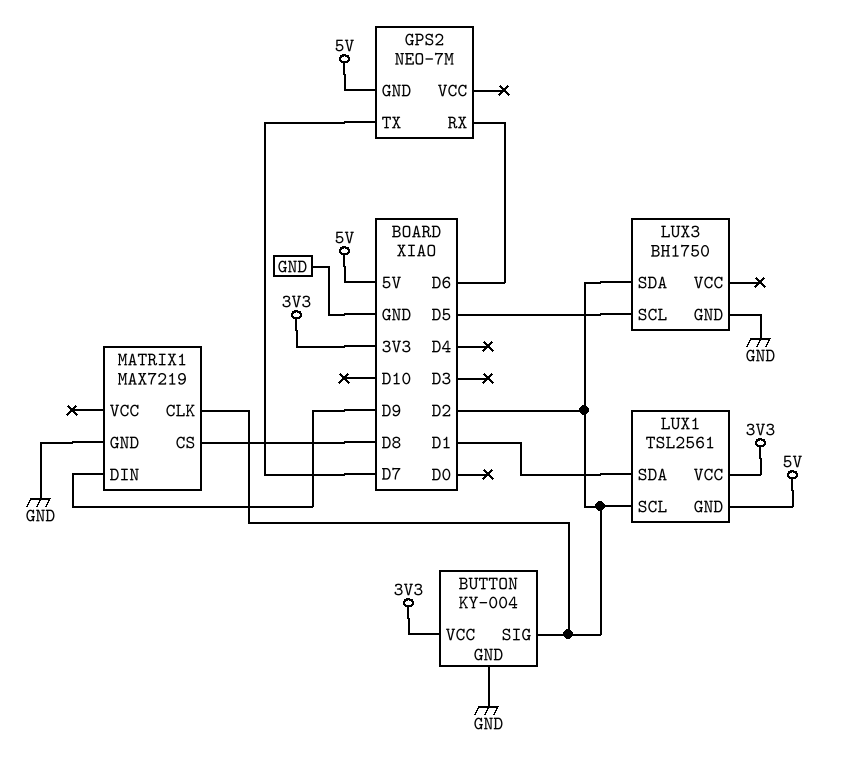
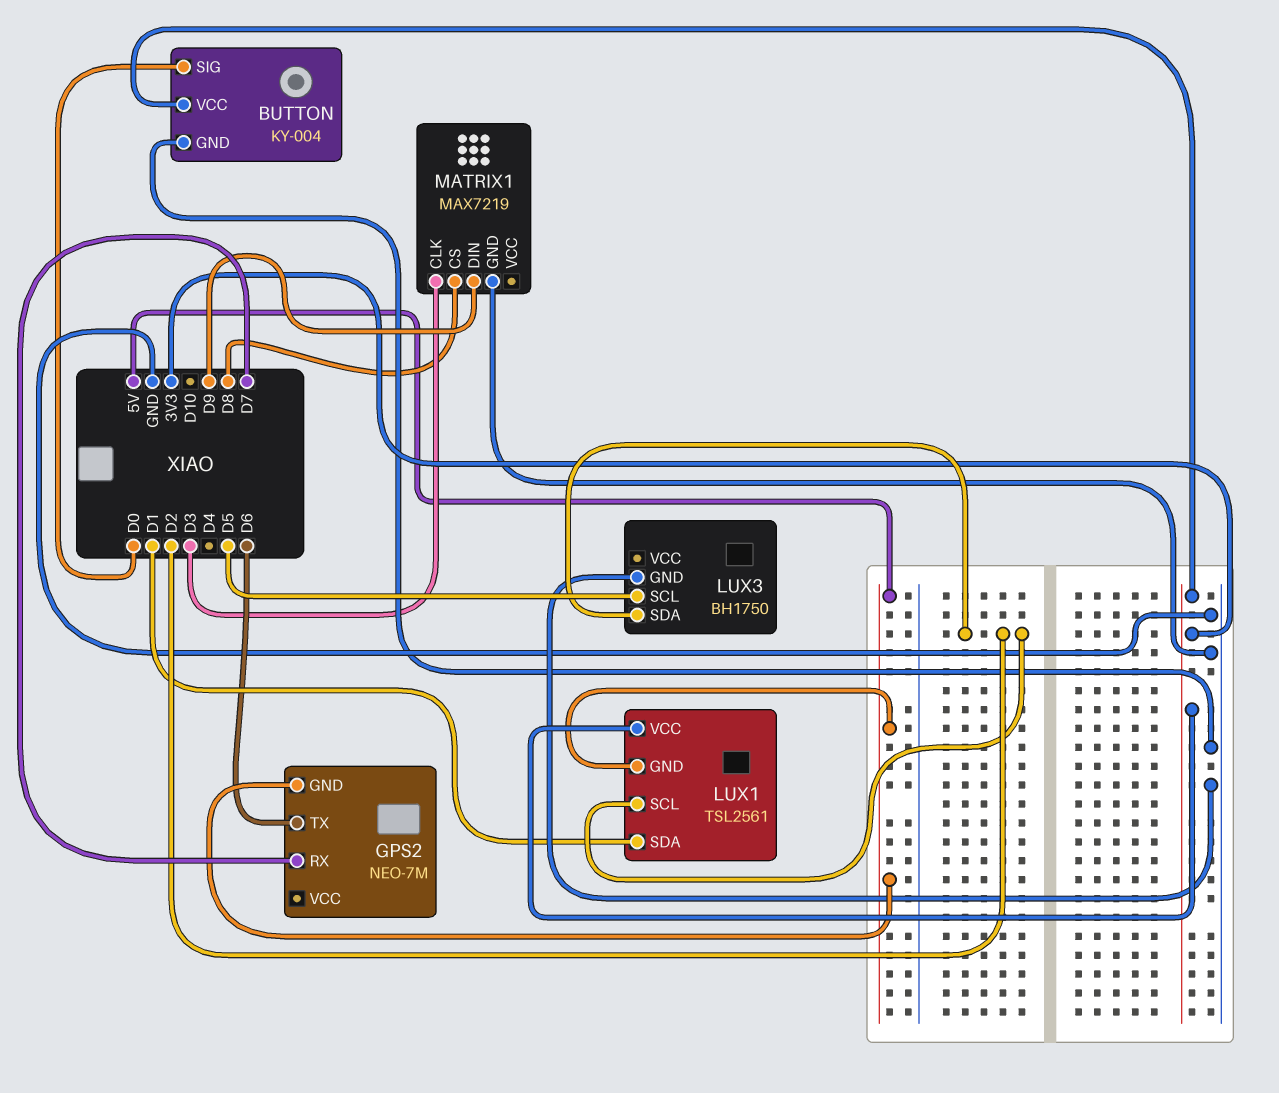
BUTTON pin SIG: D2 -> D0
GPS2 pin RX: D6 -> D7
GPS2 pin TX: D7 -> D6
MATRIX1 pin CLK: D2 -> D3

